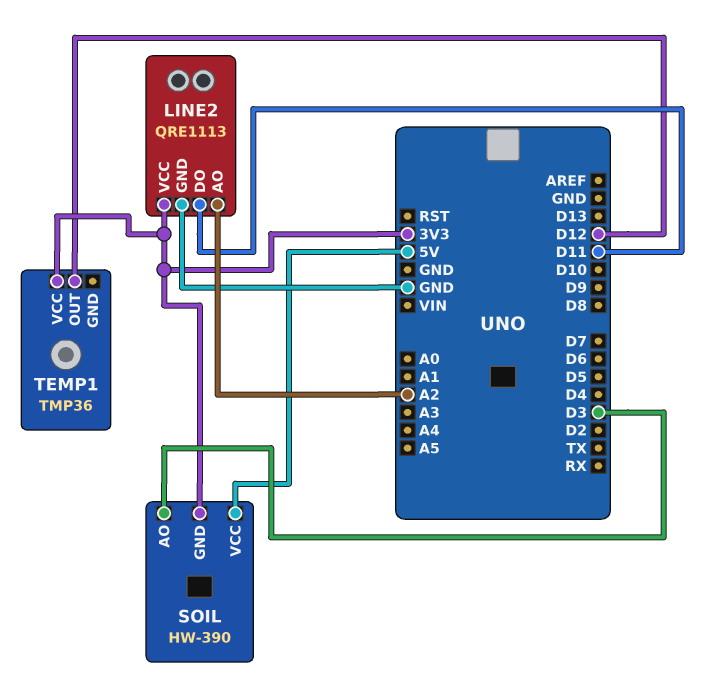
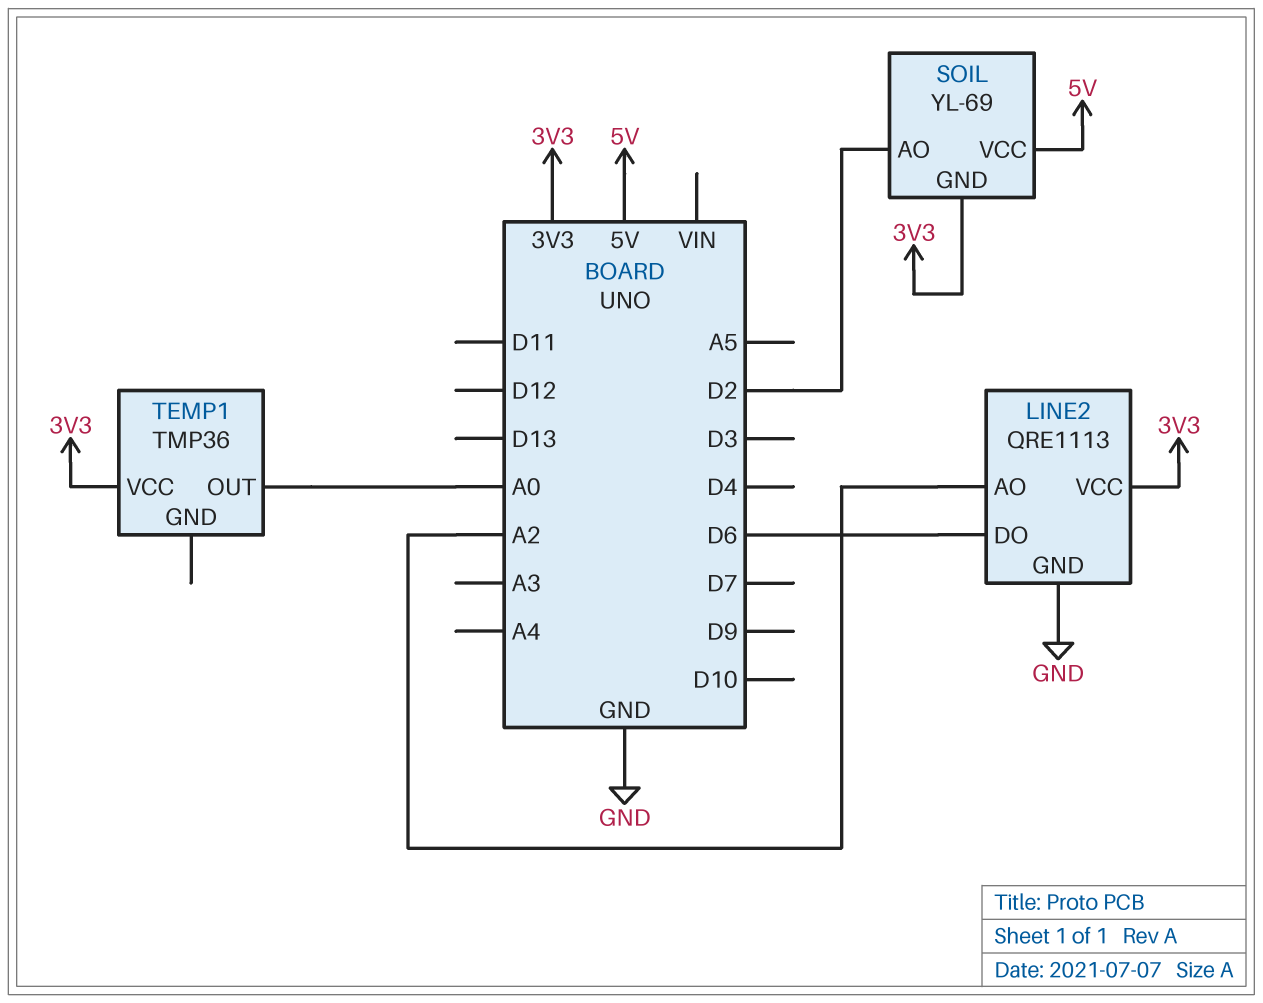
LINE2 pin DO: D11 -> D6
SOIL: HW-390 -> YL-69
SOIL pin AO: D3 -> D2
TEMP1 pin OUT: D12 -> A0

